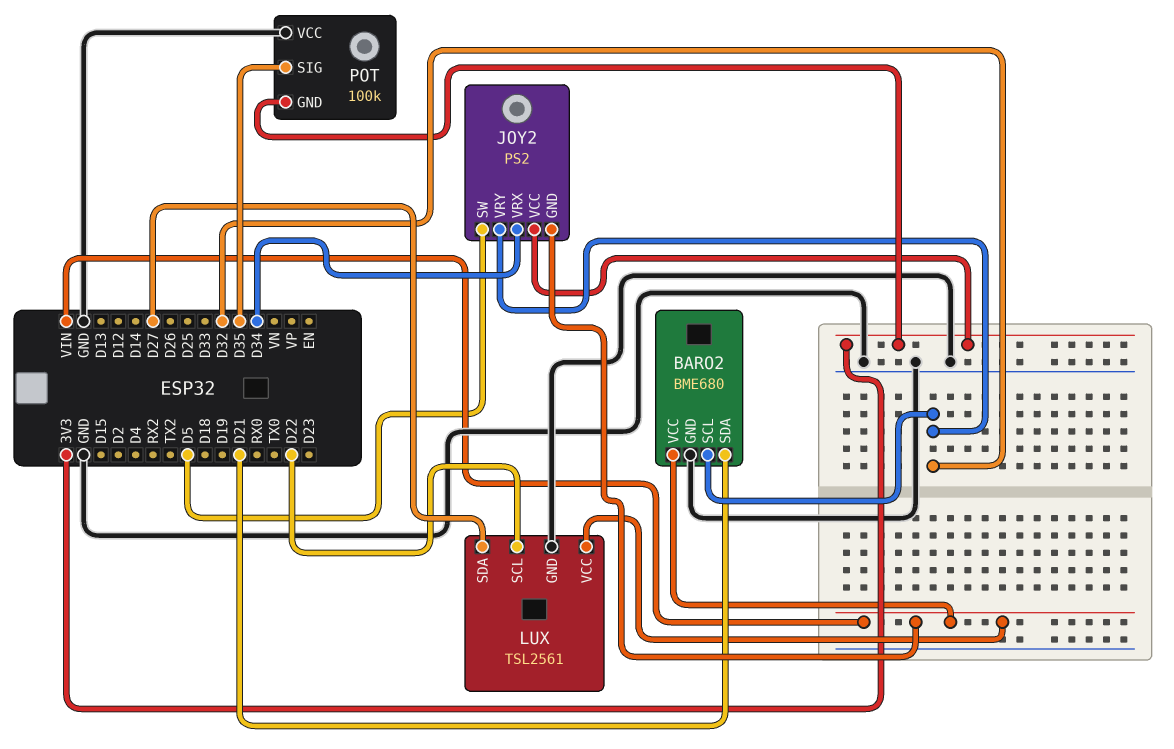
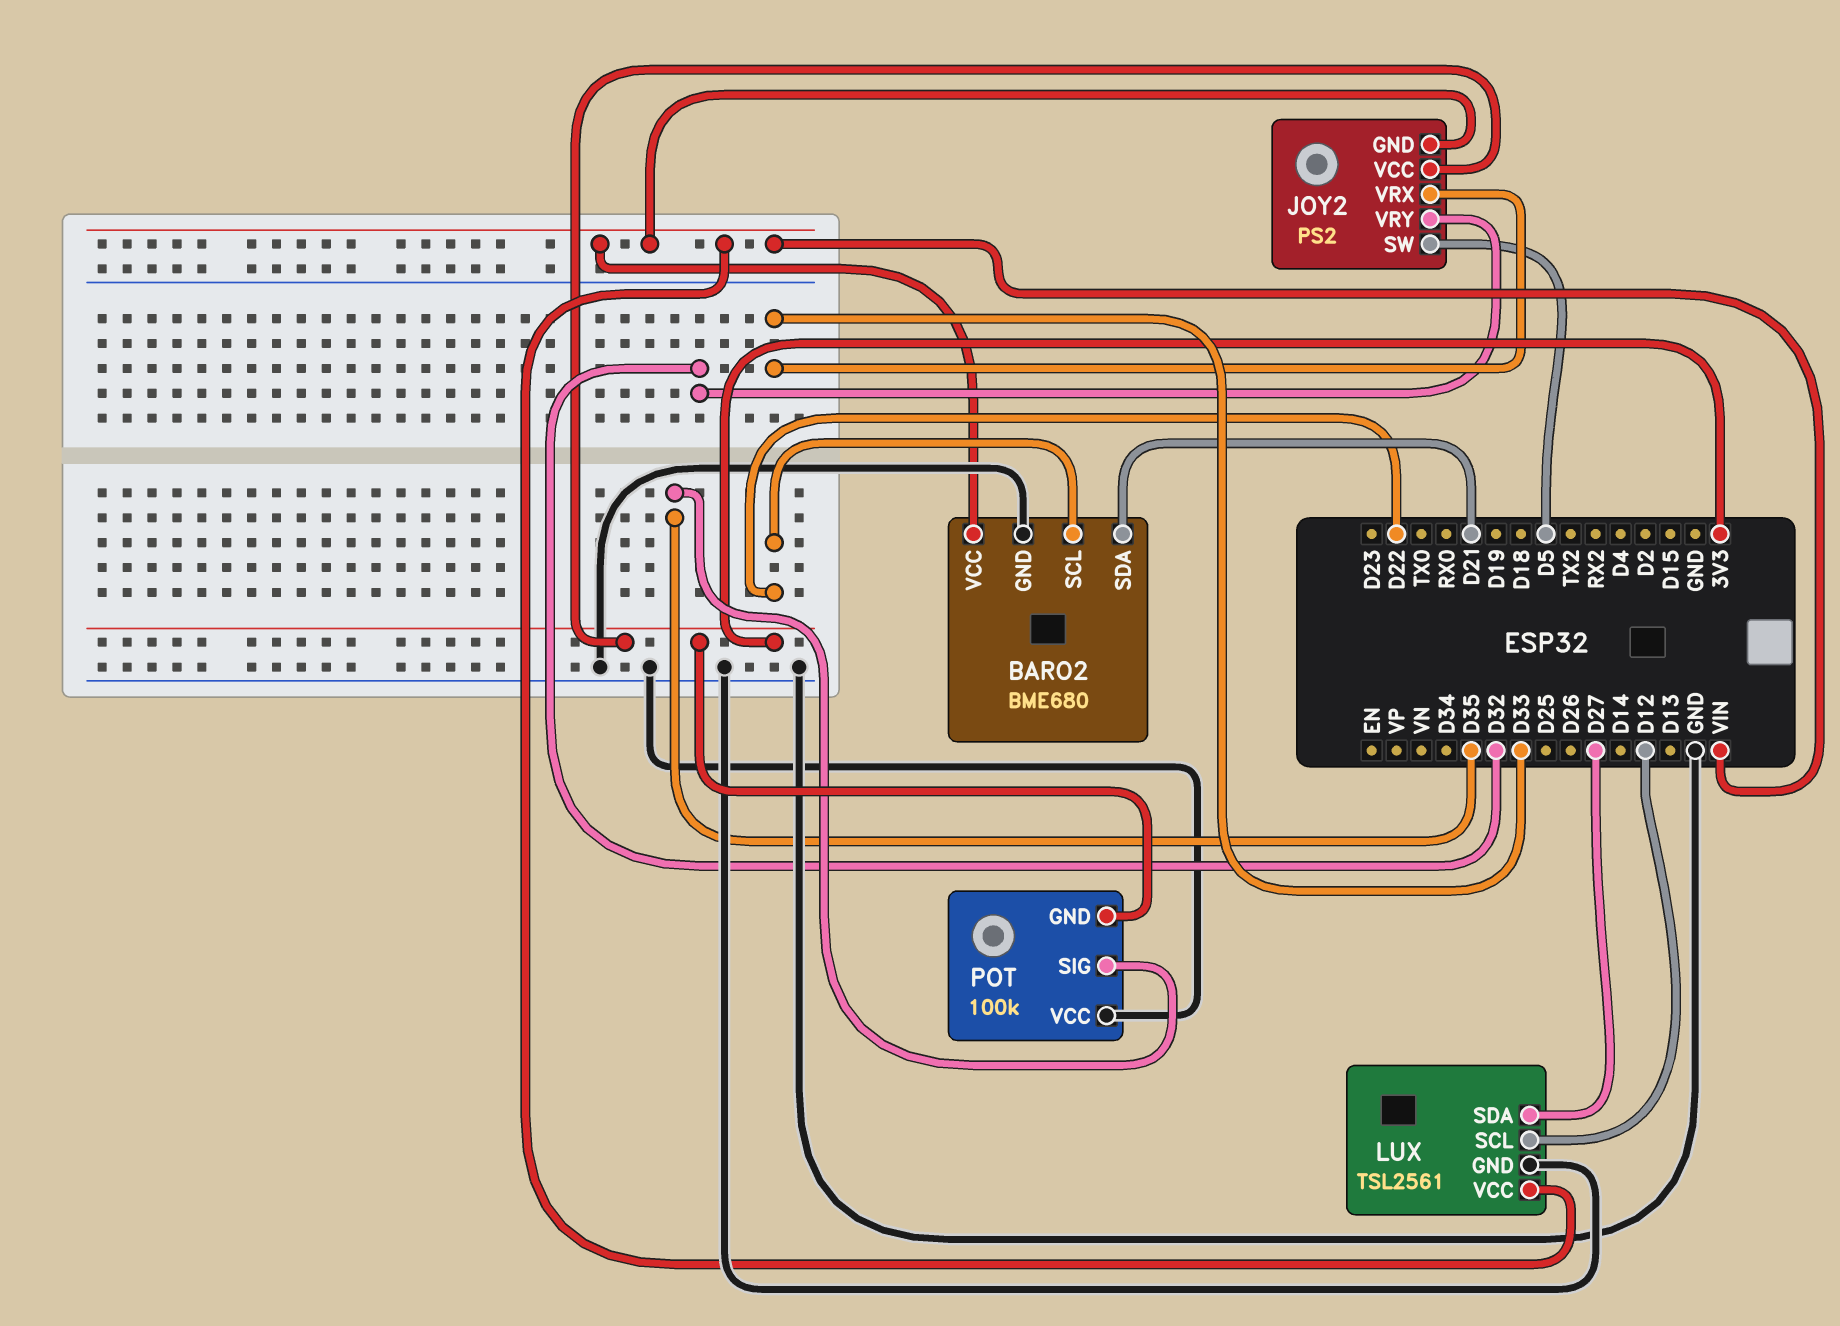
BARO2 pin SCL: D32 -> D22
JOY2 pin VRX: D34 -> D33
LUX pin SCL: D22 -> D12

